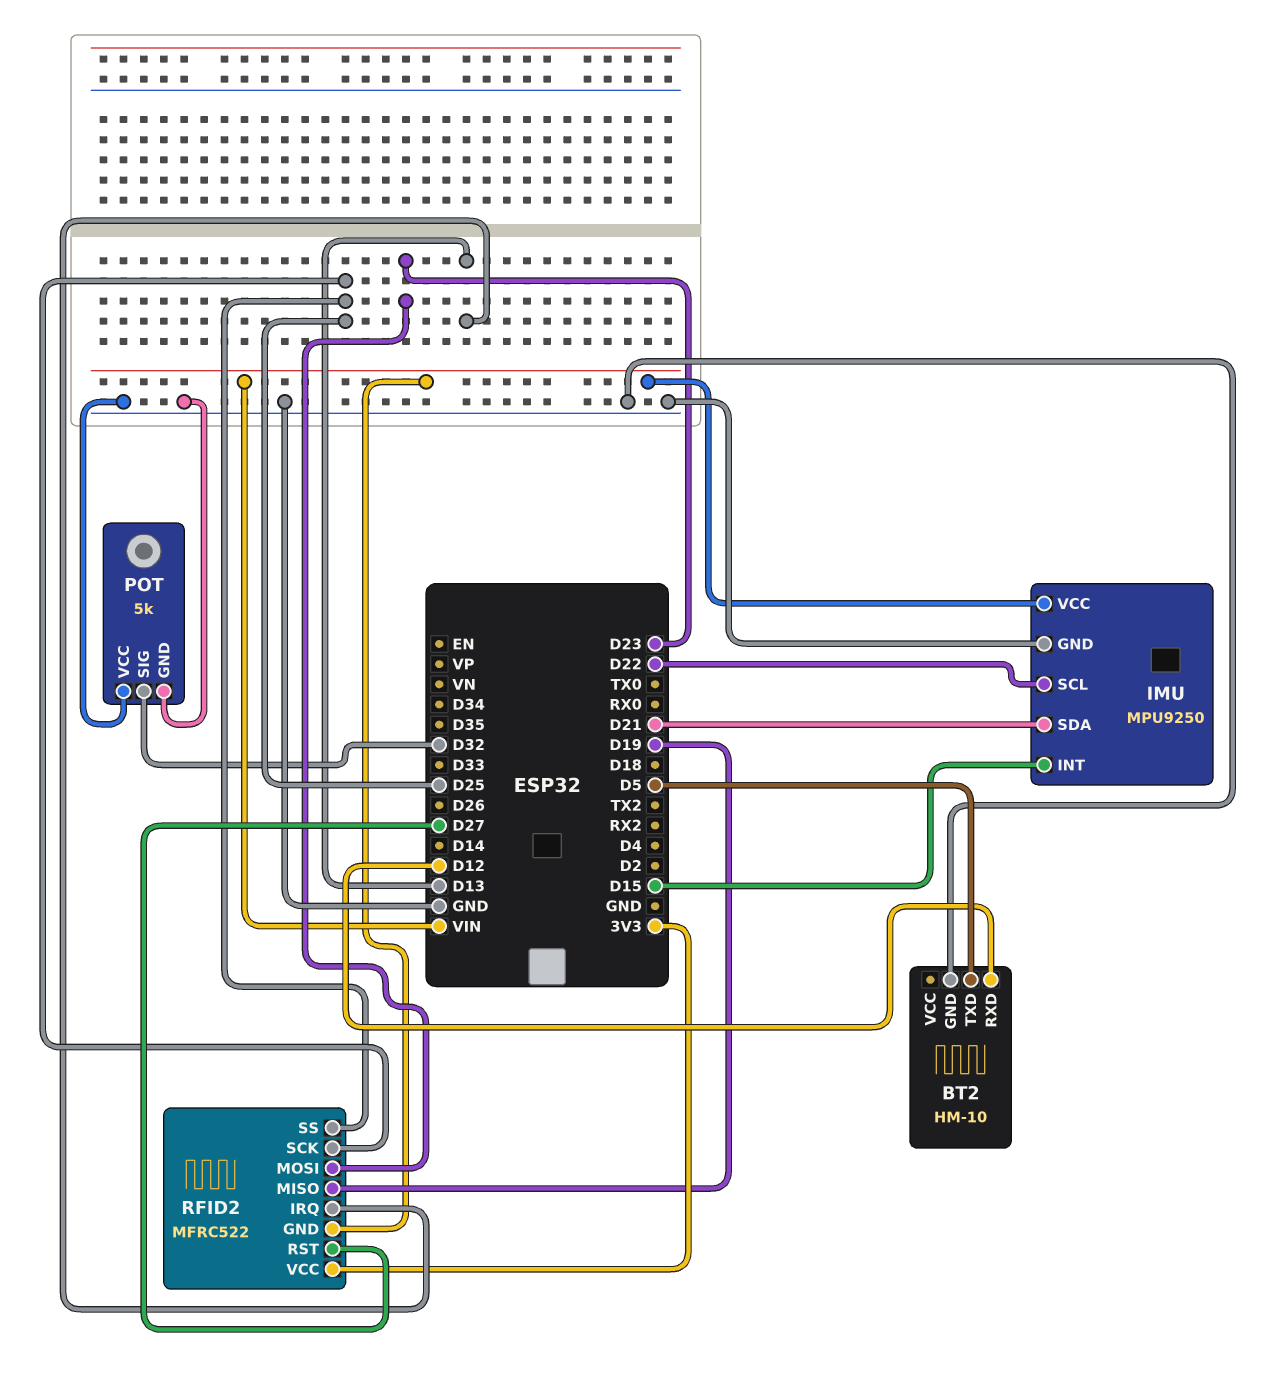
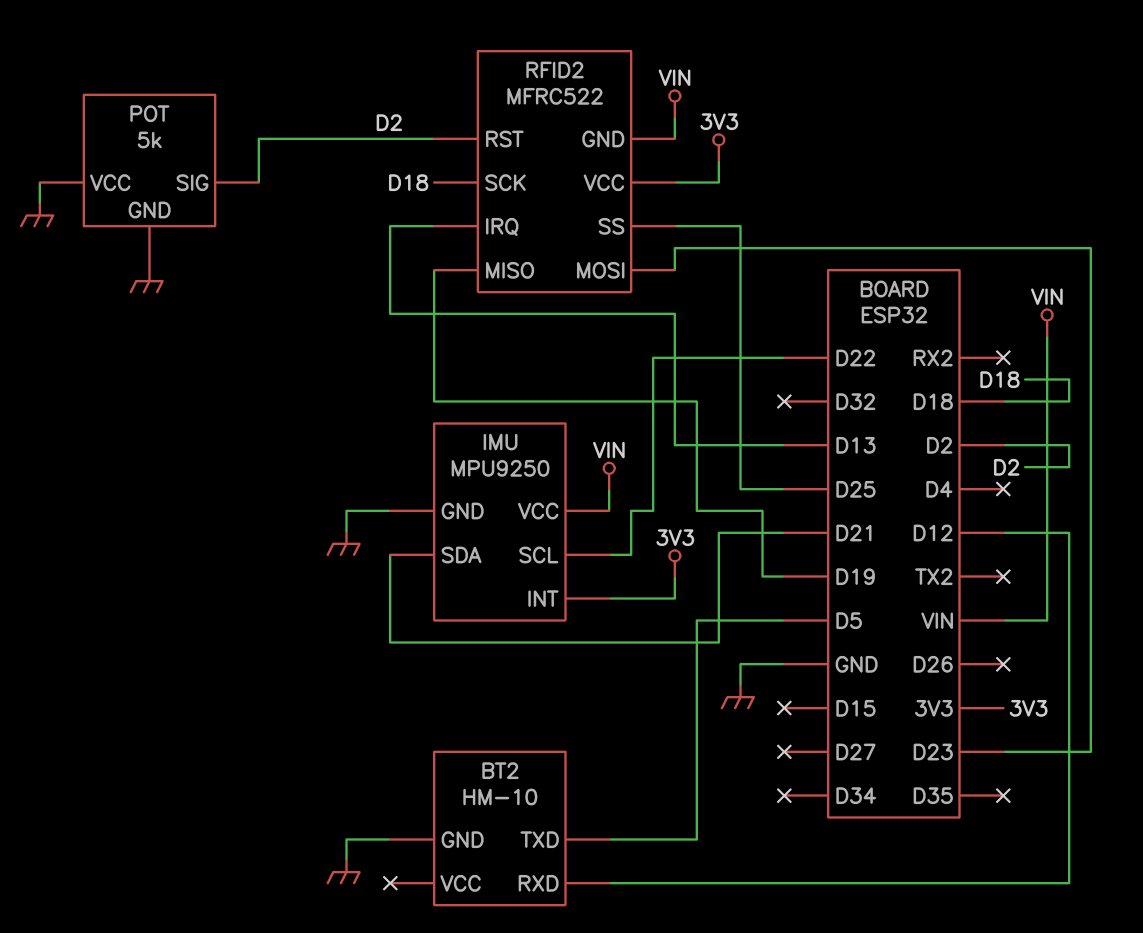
IMU pin INT: D15 -> 3V3
POT pin SIG: D32 -> D2
RFID2 pin RST: D27 -> D2
RFID2 pin SCK: D25 -> D18

